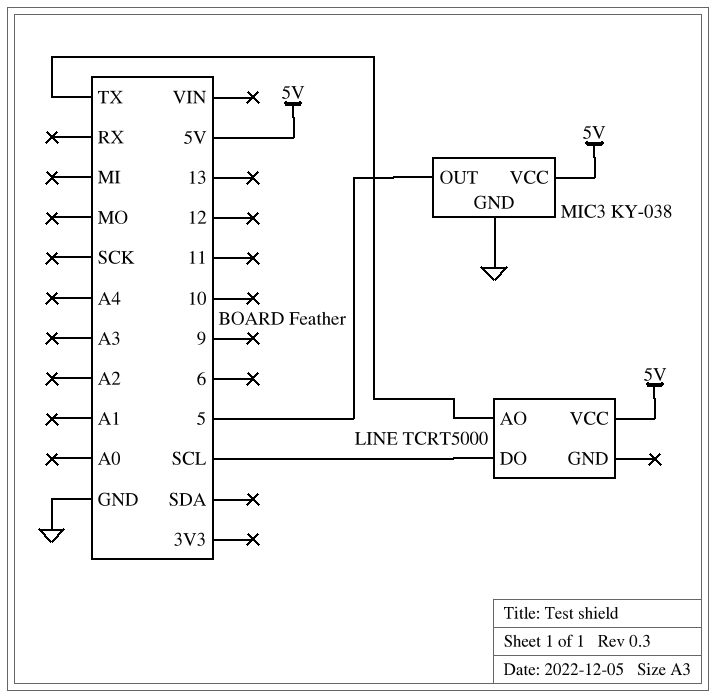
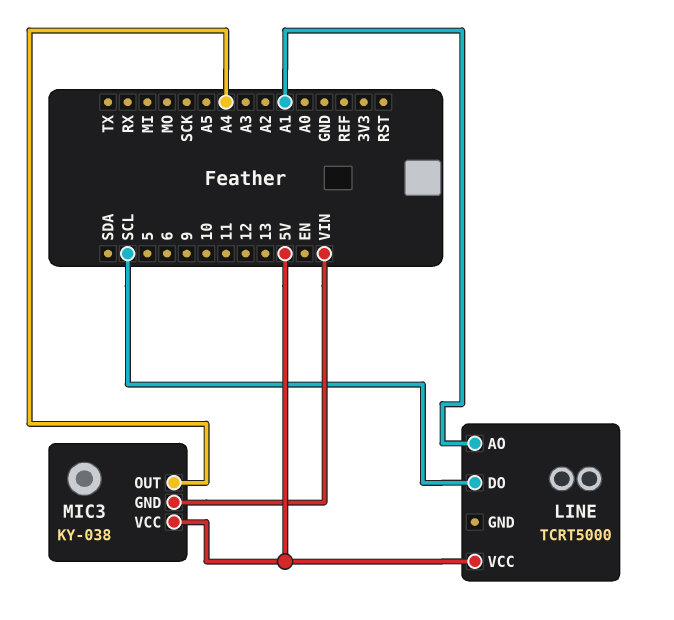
LINE pin AO: TX -> A1
MIC3 pin GND: GND -> VIN
MIC3 pin OUT: 5 -> A4

